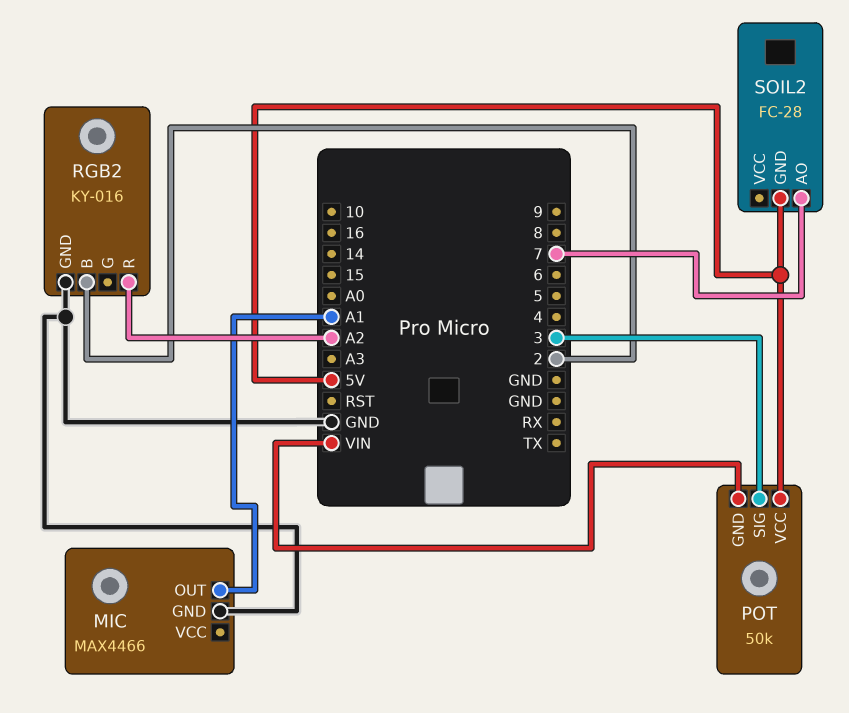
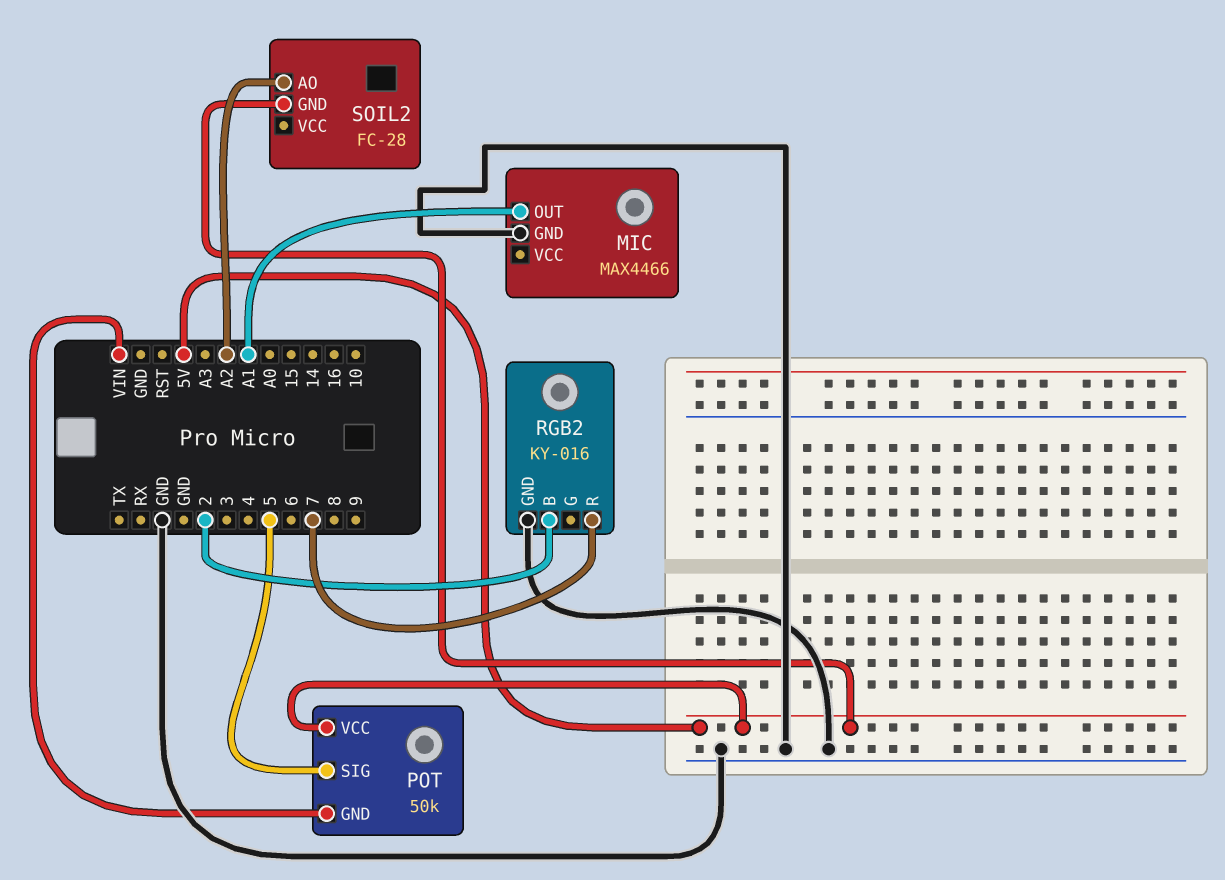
POT pin SIG: 3 -> 5
RGB2 pin R: A2 -> 7
SOIL2 pin AO: 7 -> A2

